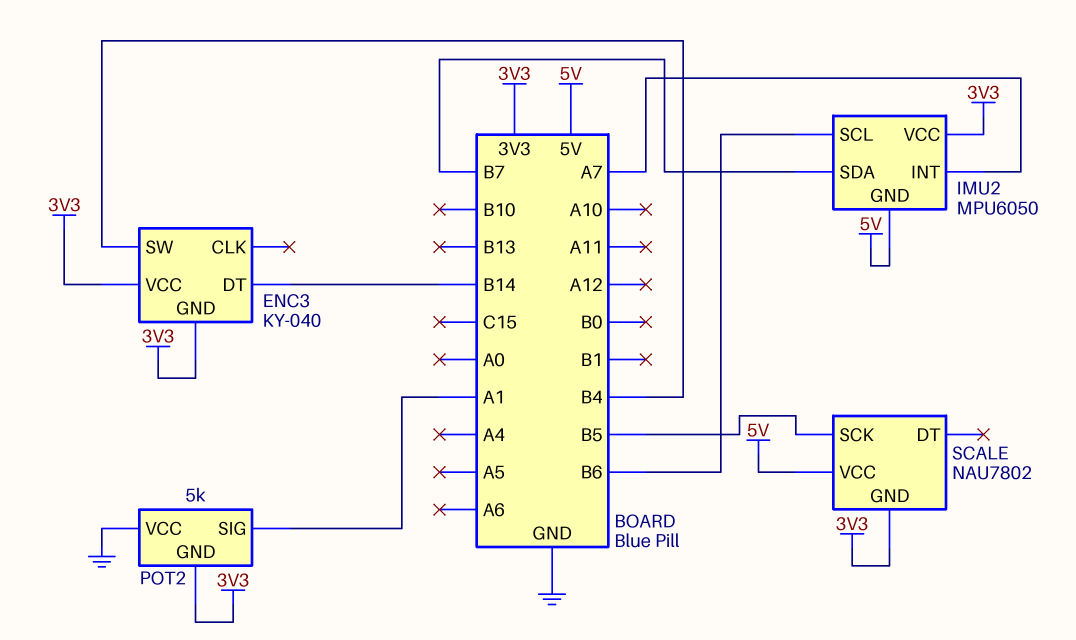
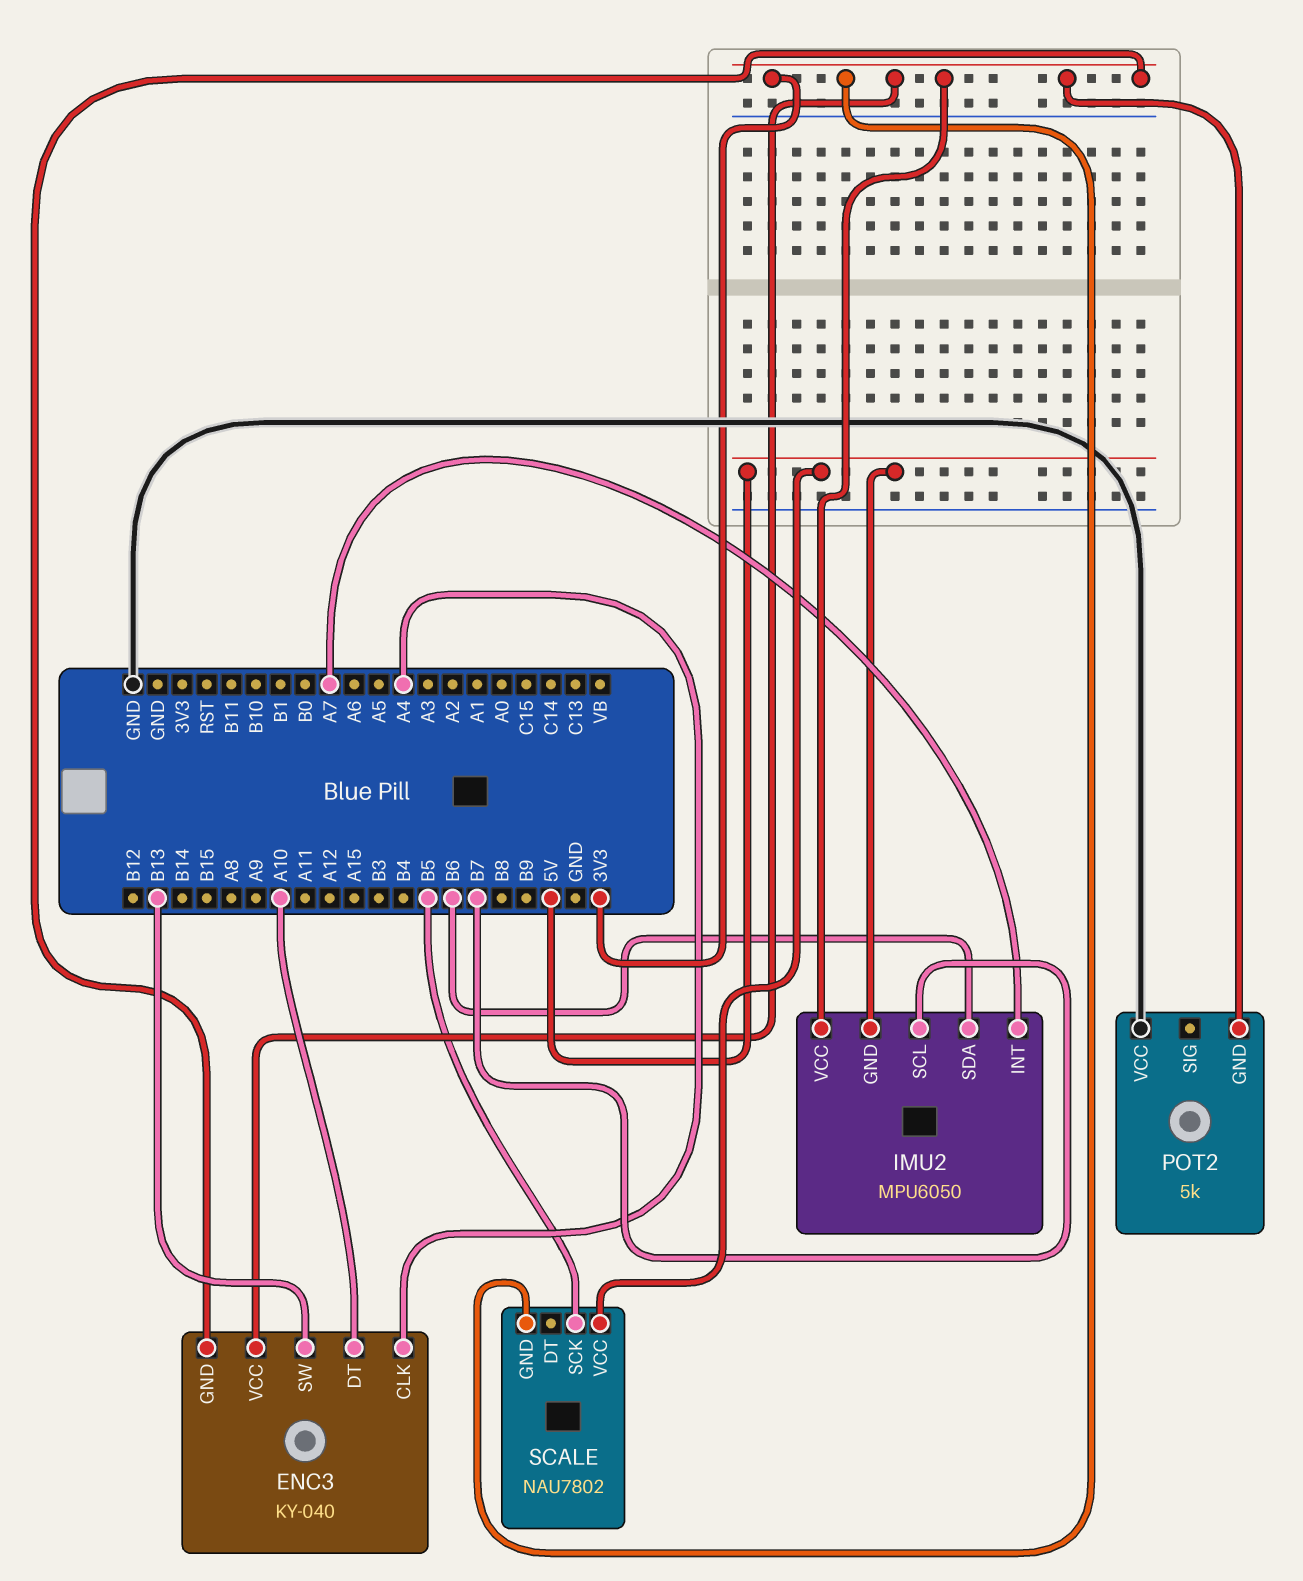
ENC3 pin CLK: none -> A4
ENC3 pin DT: B14 -> A10
ENC3 pin SW: B4 -> B13
IMU2 pin SCL: B6 -> B7
IMU2 pin SDA: B7 -> B6
POT2 pin SIG: A1 -> none

